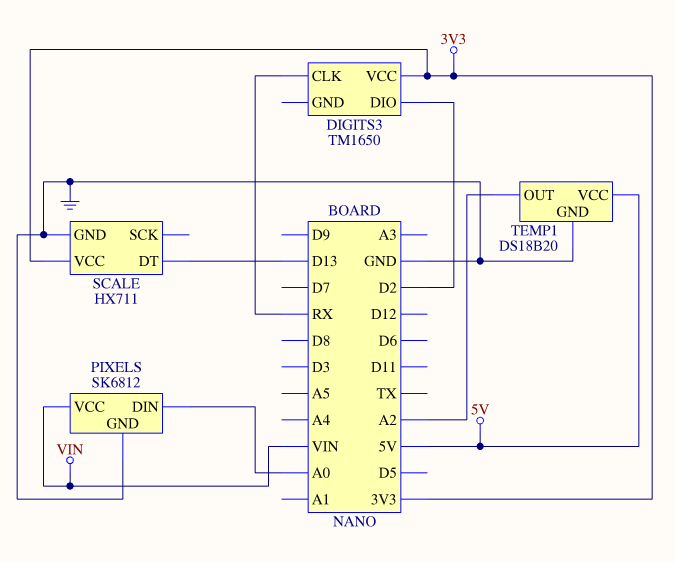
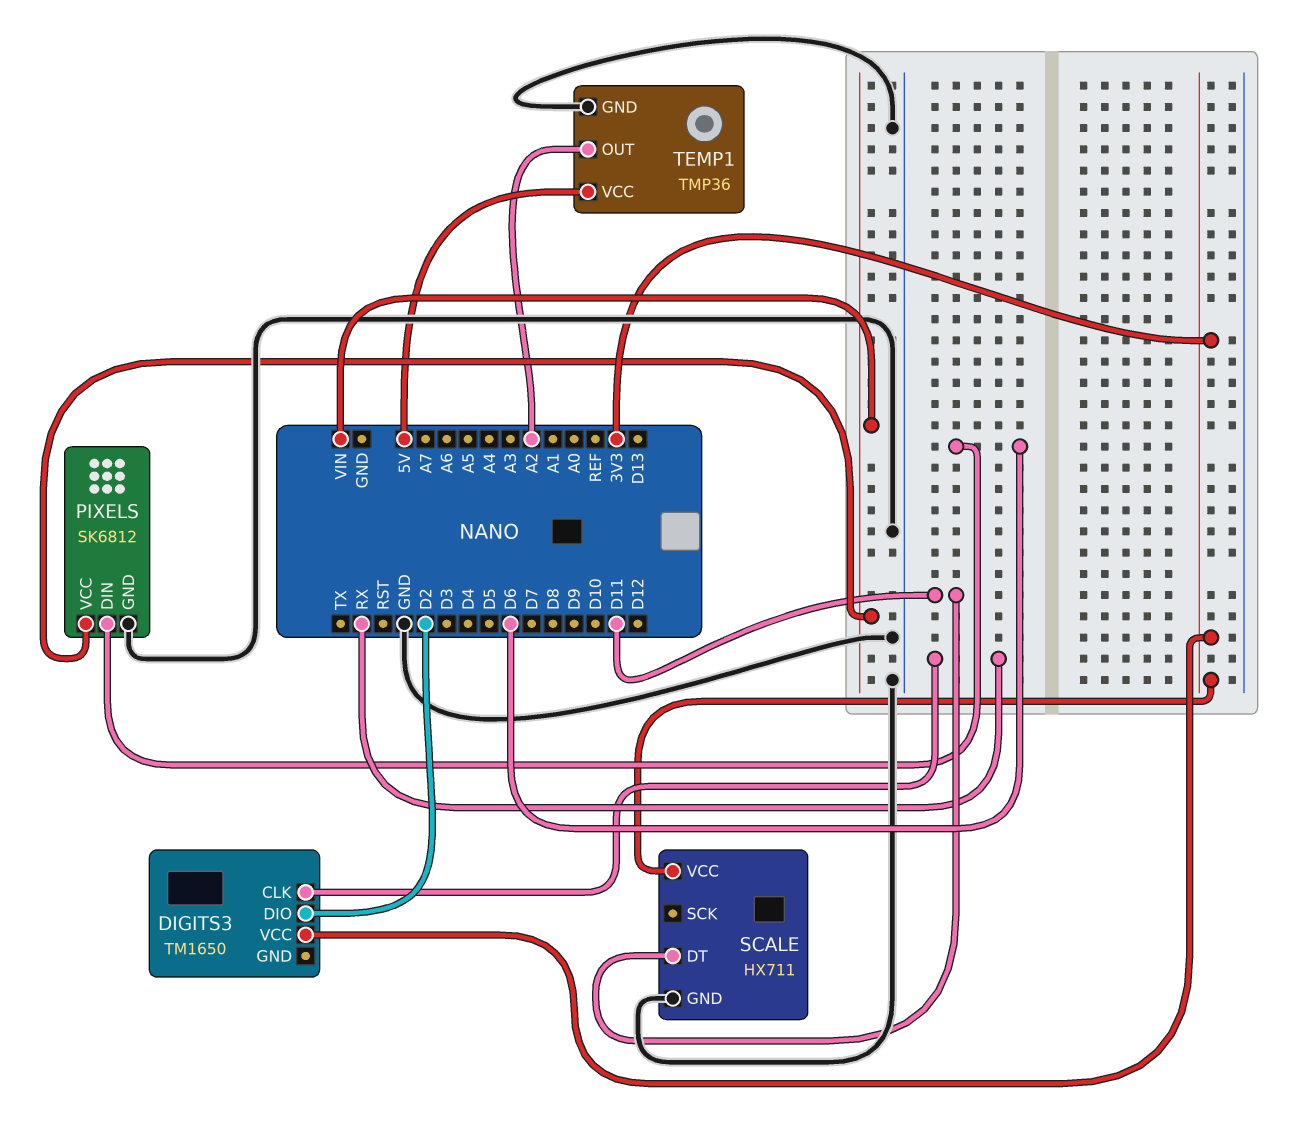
PIXELS pin DIN: A0 -> D6
SCALE pin DT: D13 -> D11
TEMP1: DS18B20 -> TMP36

